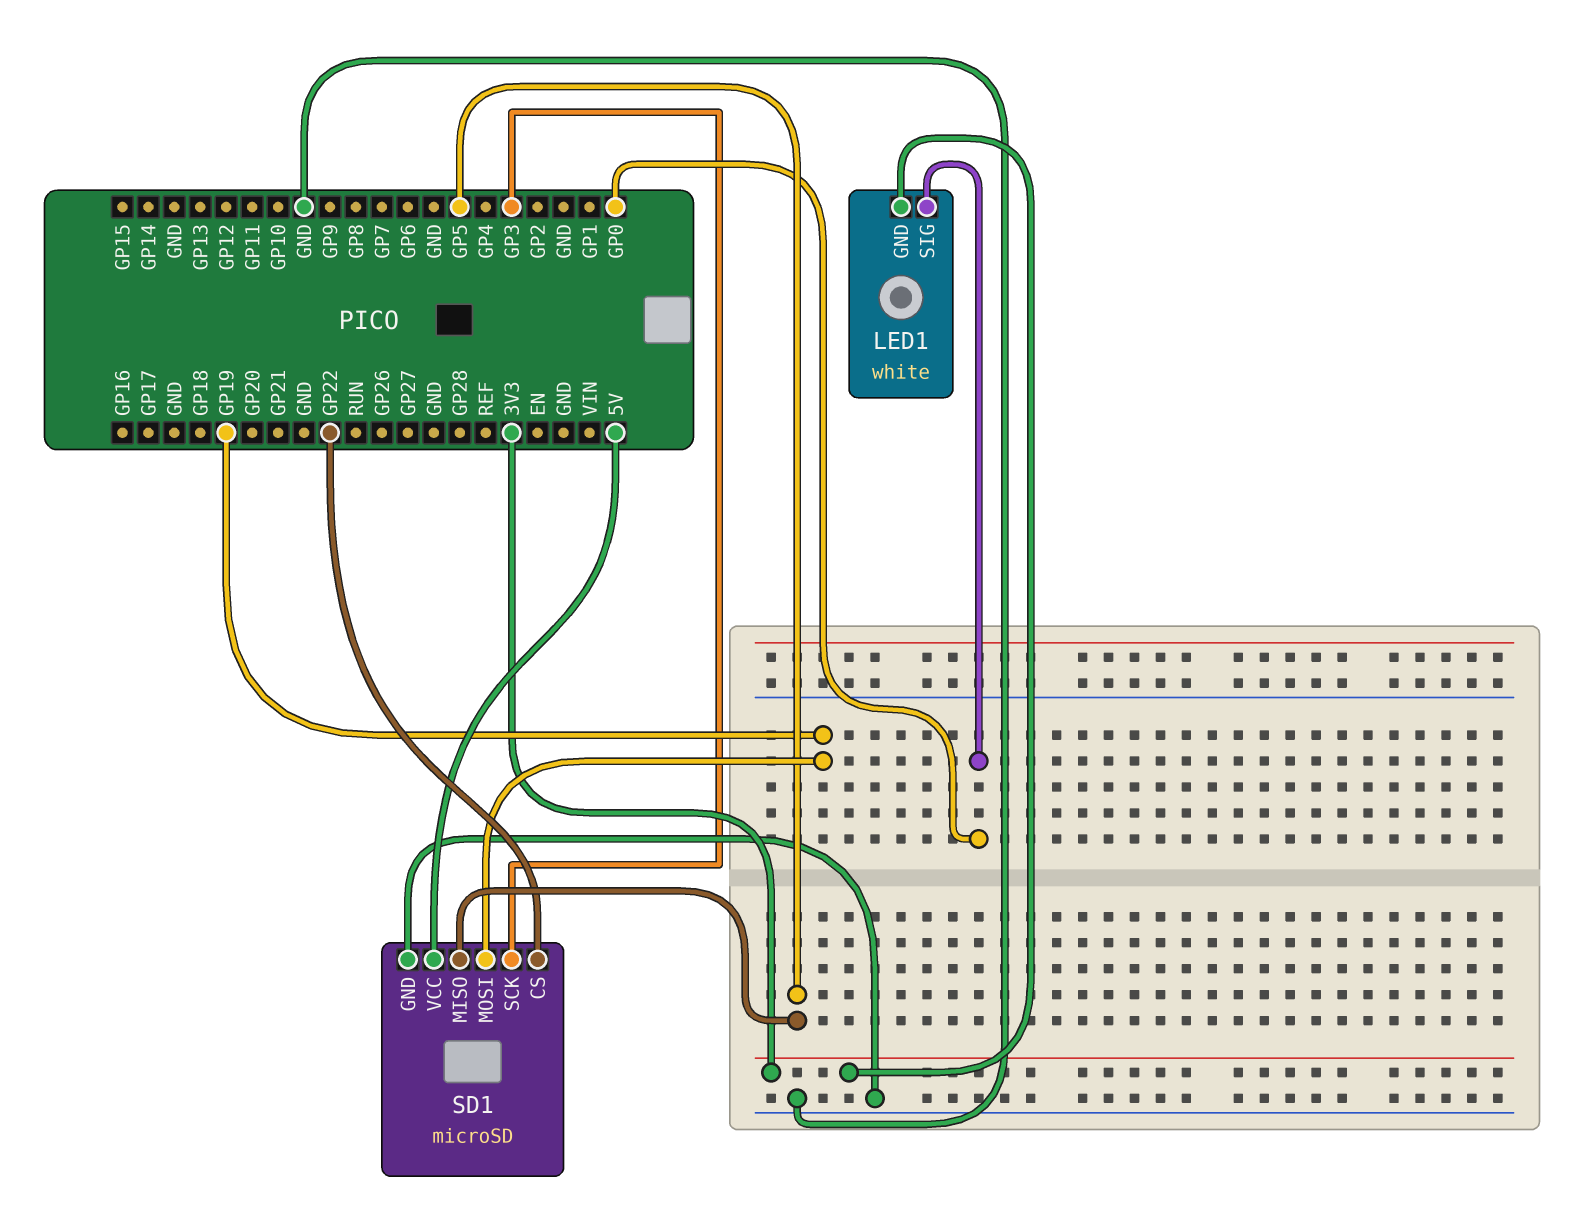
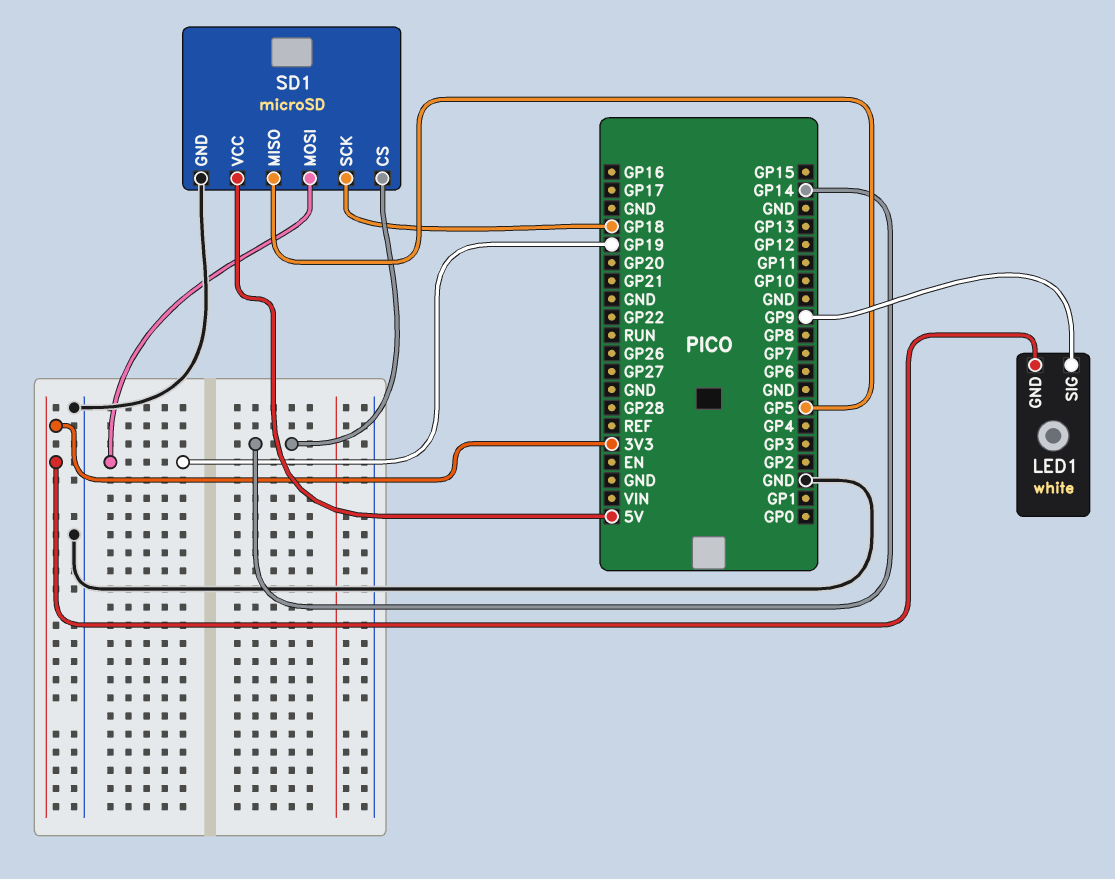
LED1 pin SIG: GP0 -> GP9
SD1 pin CS: GP22 -> GP14
SD1 pin SCK: GP3 -> GP18

